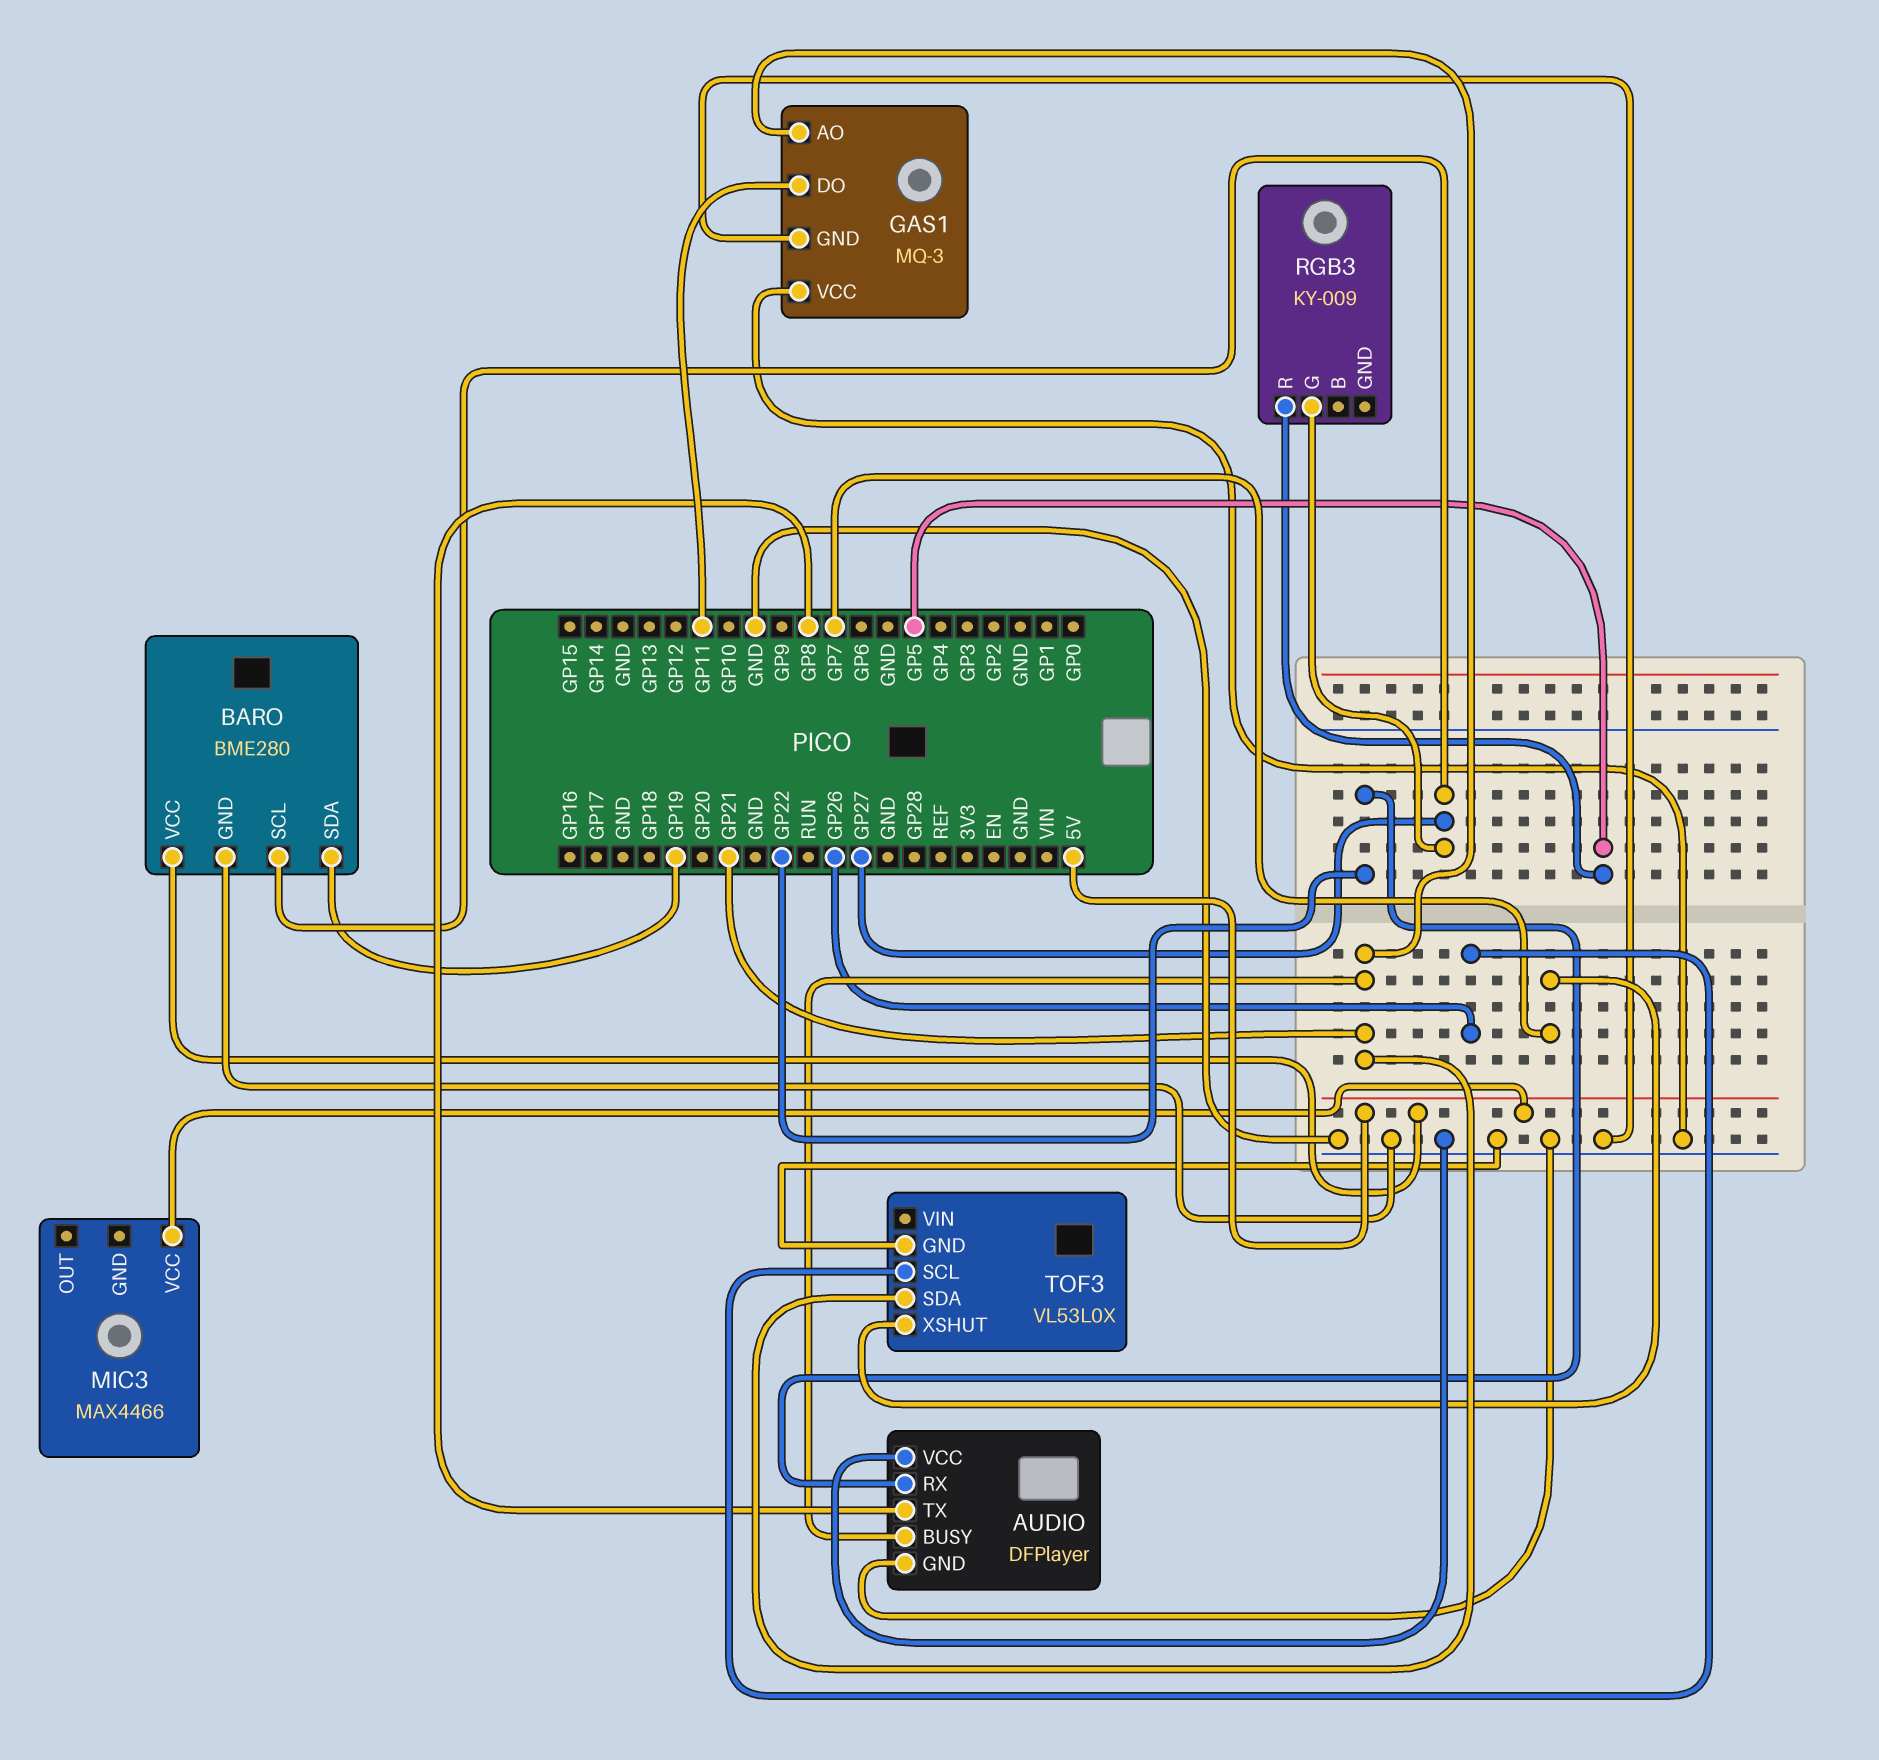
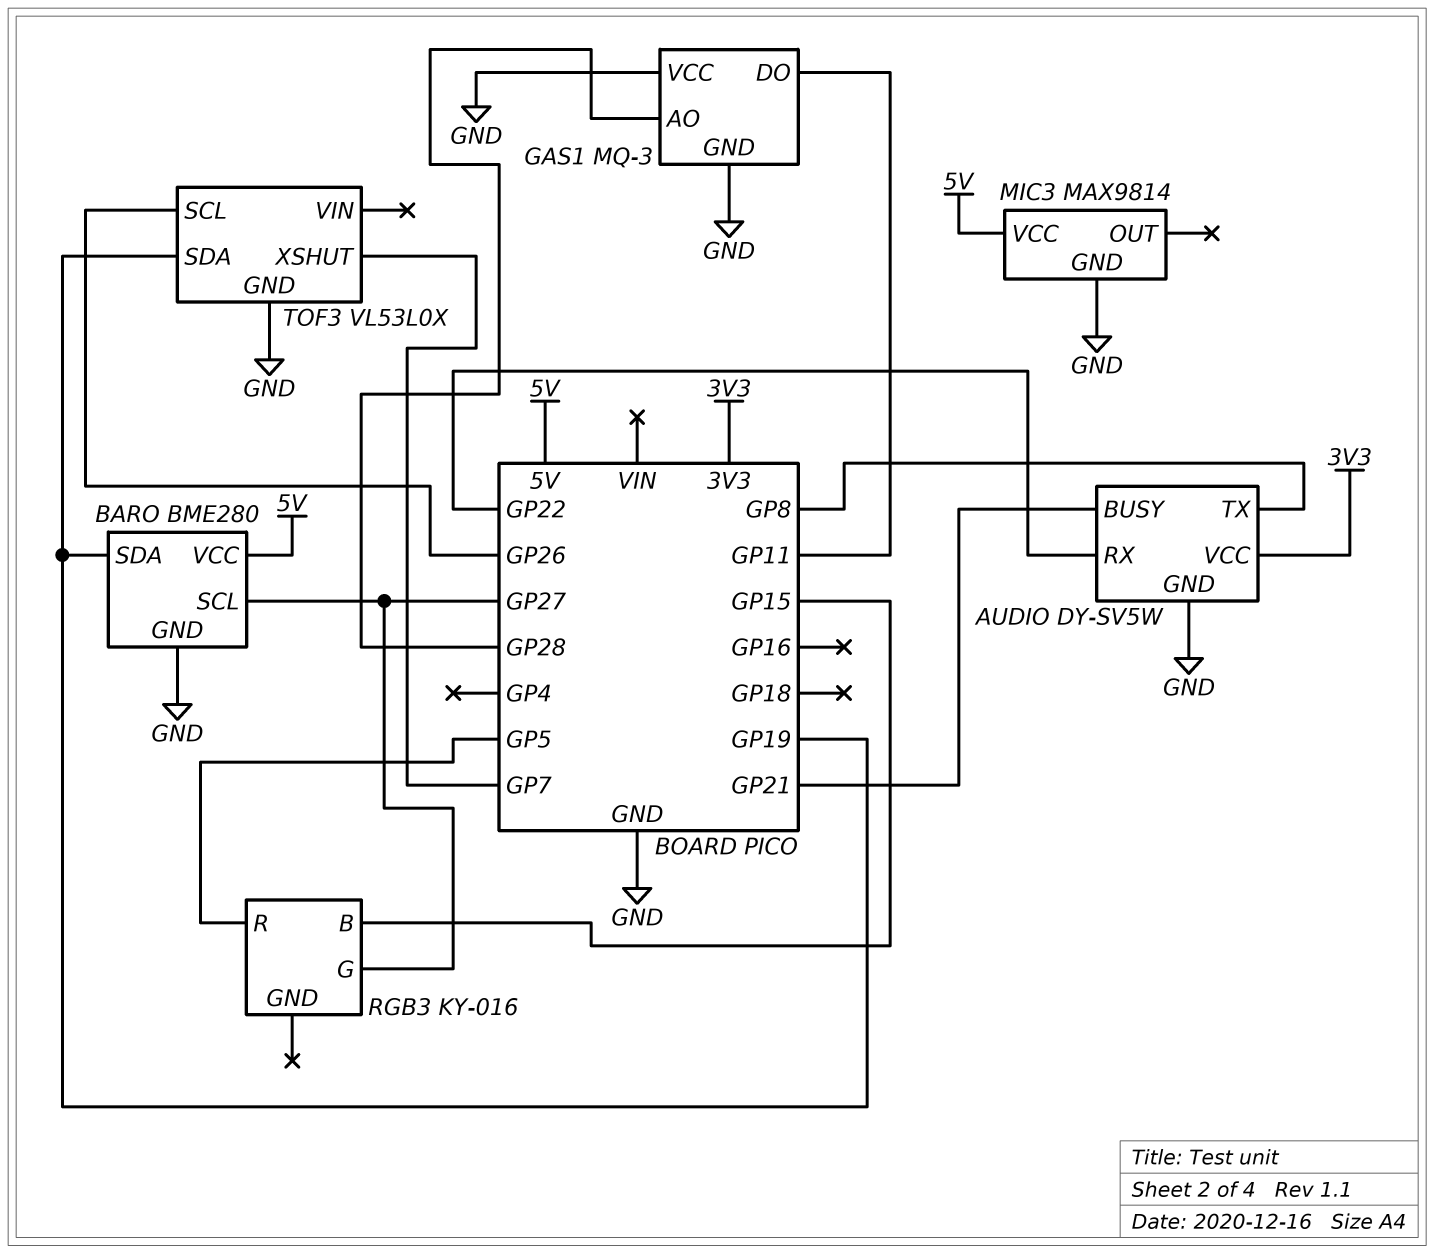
AUDIO: DFPlayer -> DY-SV5W
AUDIO pin VCC: GND -> 3V3
GAS1 pin AO: GP21 -> GP28
MIC3: MAX4466 -> MAX9814
MIC3 pin GND: none -> GND
RGB3: KY-009 -> KY-016
RGB3 pin B: none -> GP15
TOF3 pin SDA: GP21 -> GP19

